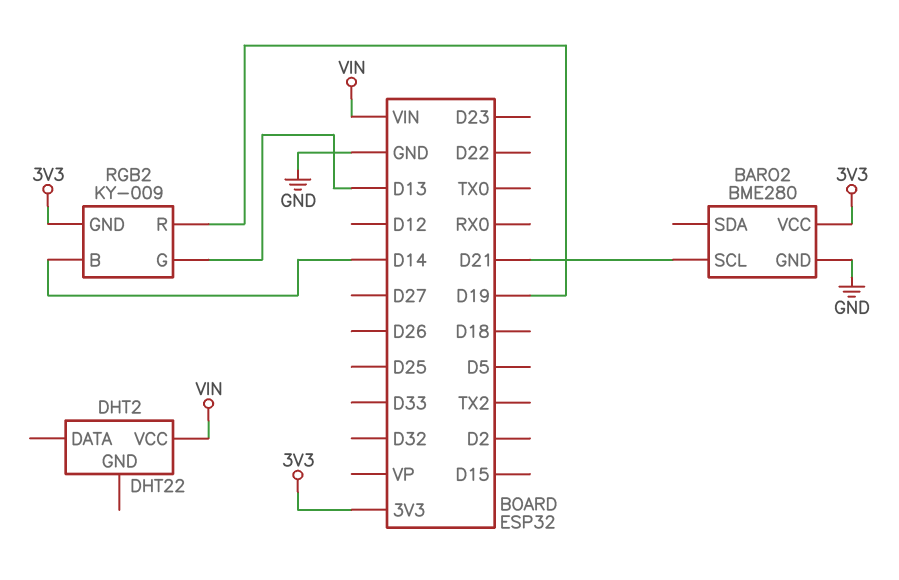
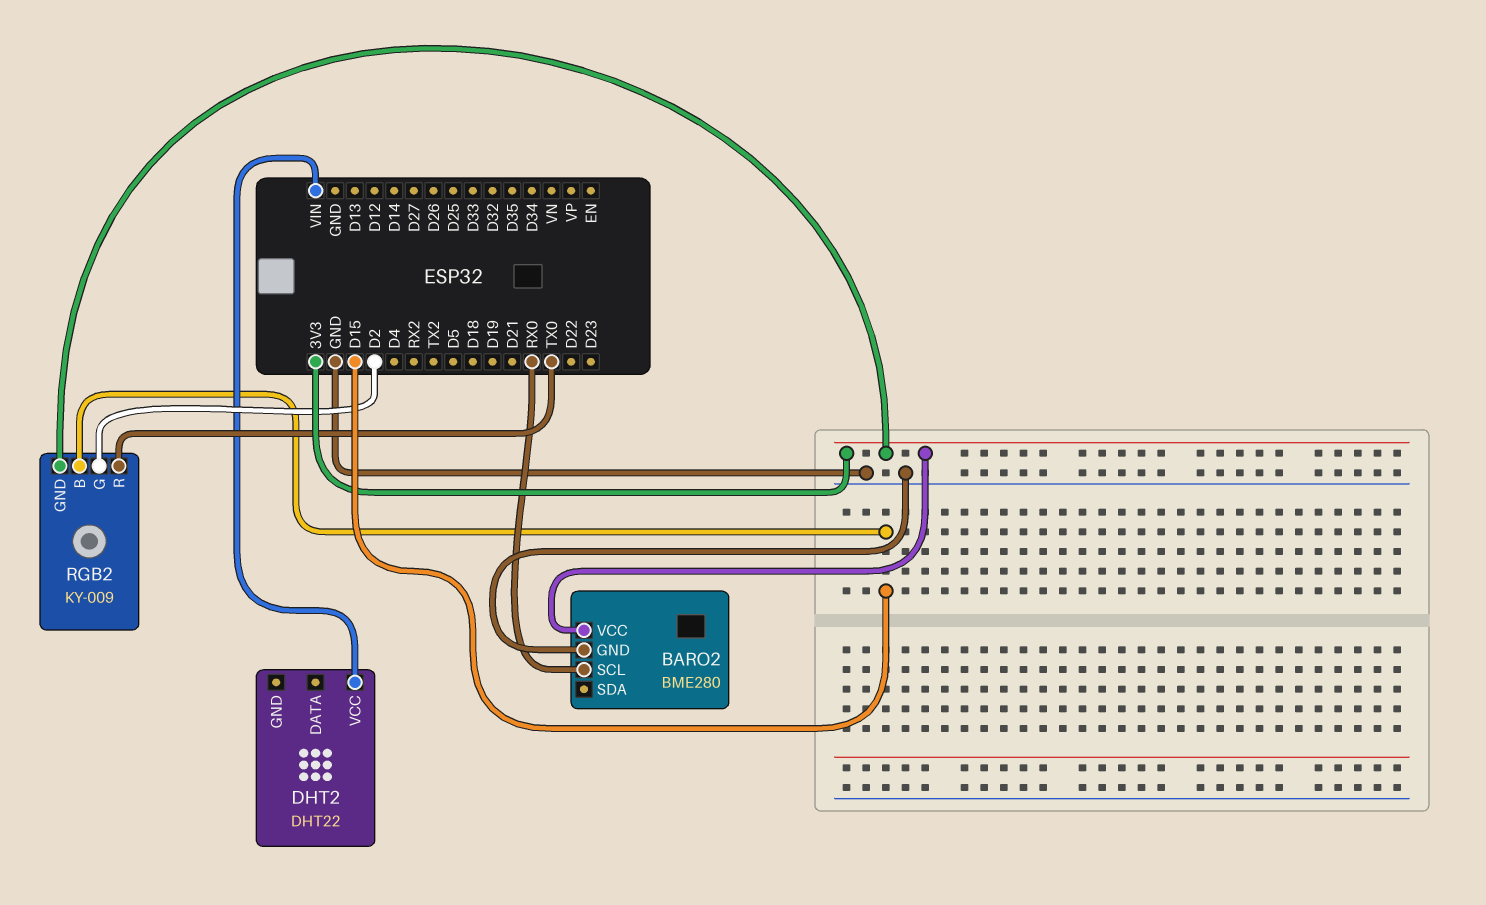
BARO2 pin SCL: D21 -> RX0
RGB2 pin B: D14 -> D15
RGB2 pin G: D13 -> D2
RGB2 pin R: D19 -> TX0

